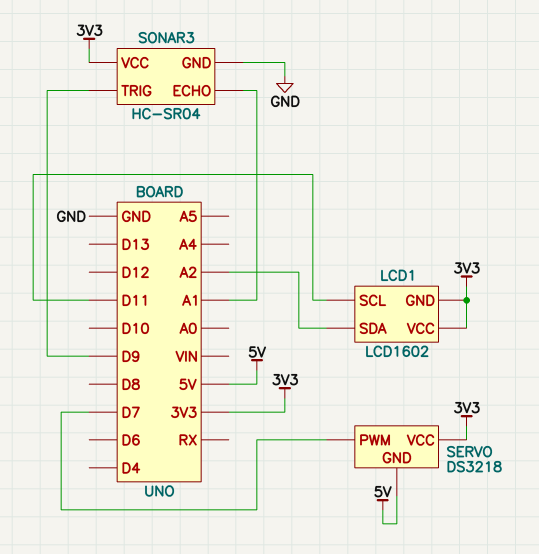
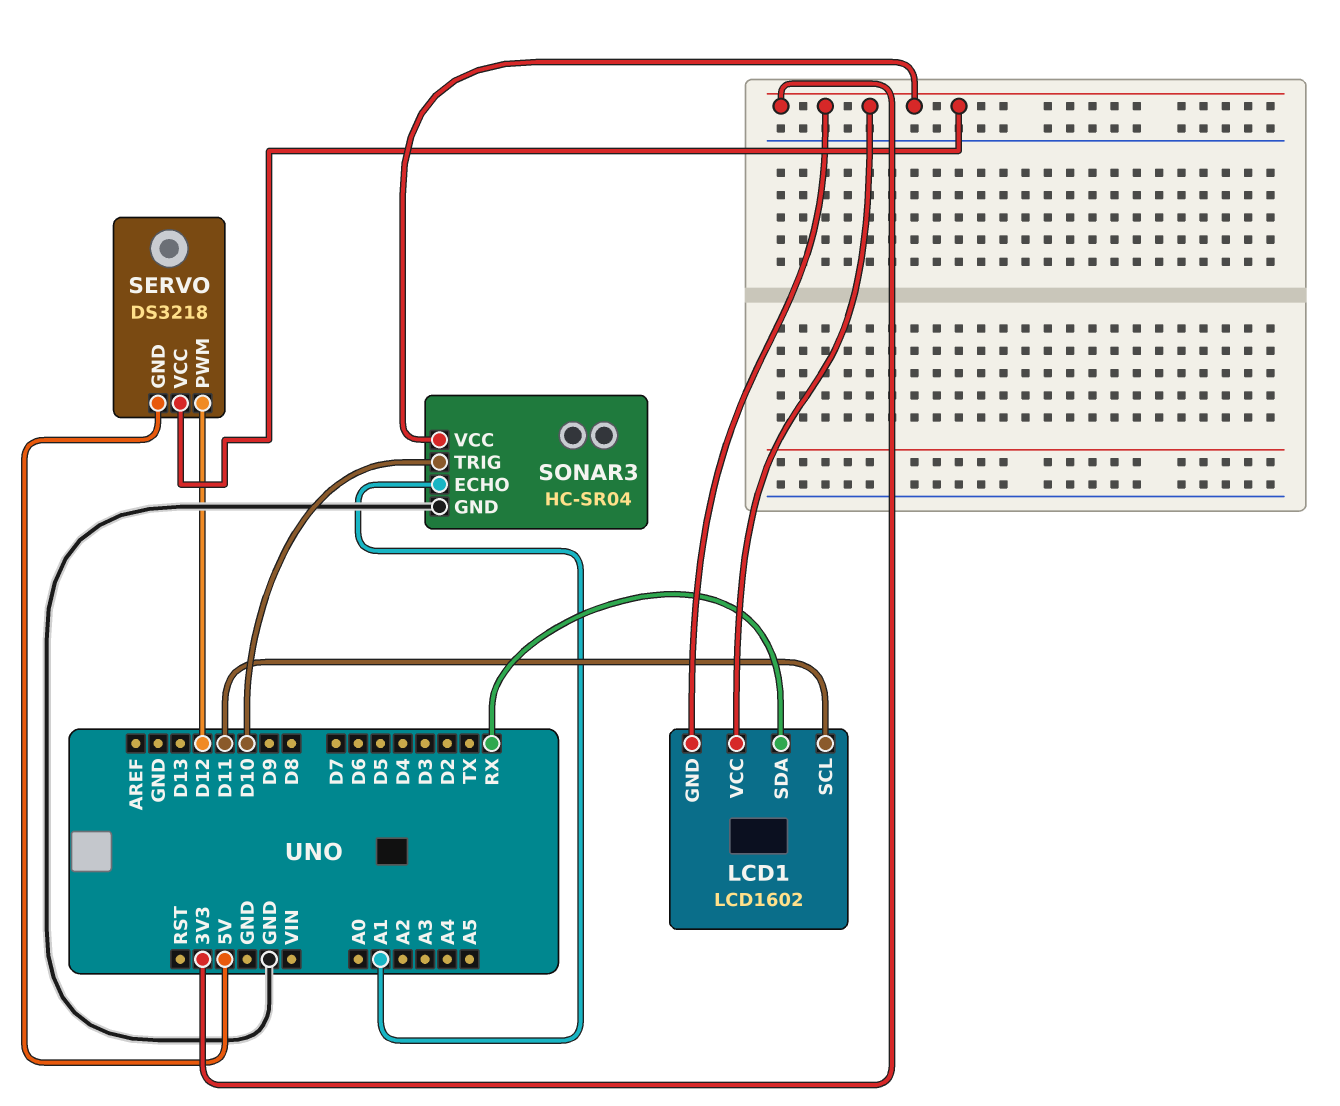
LCD1 pin SDA: A2 -> RX
SERVO pin PWM: D7 -> D12
SONAR3 pin TRIG: D9 -> D10

